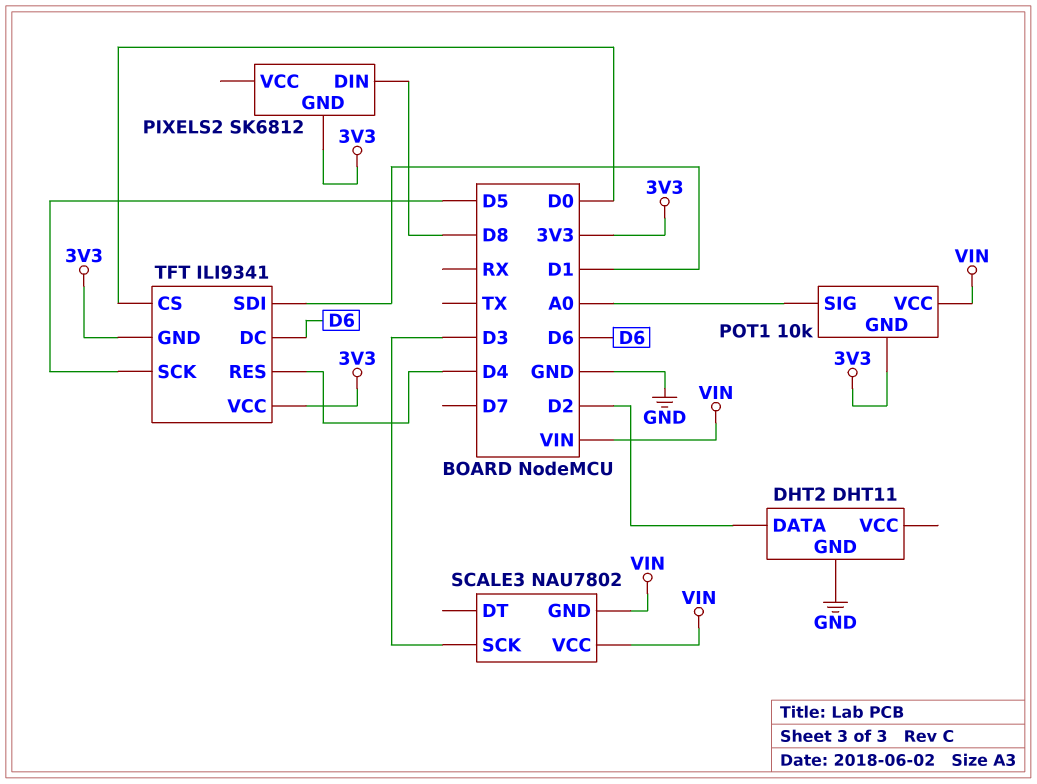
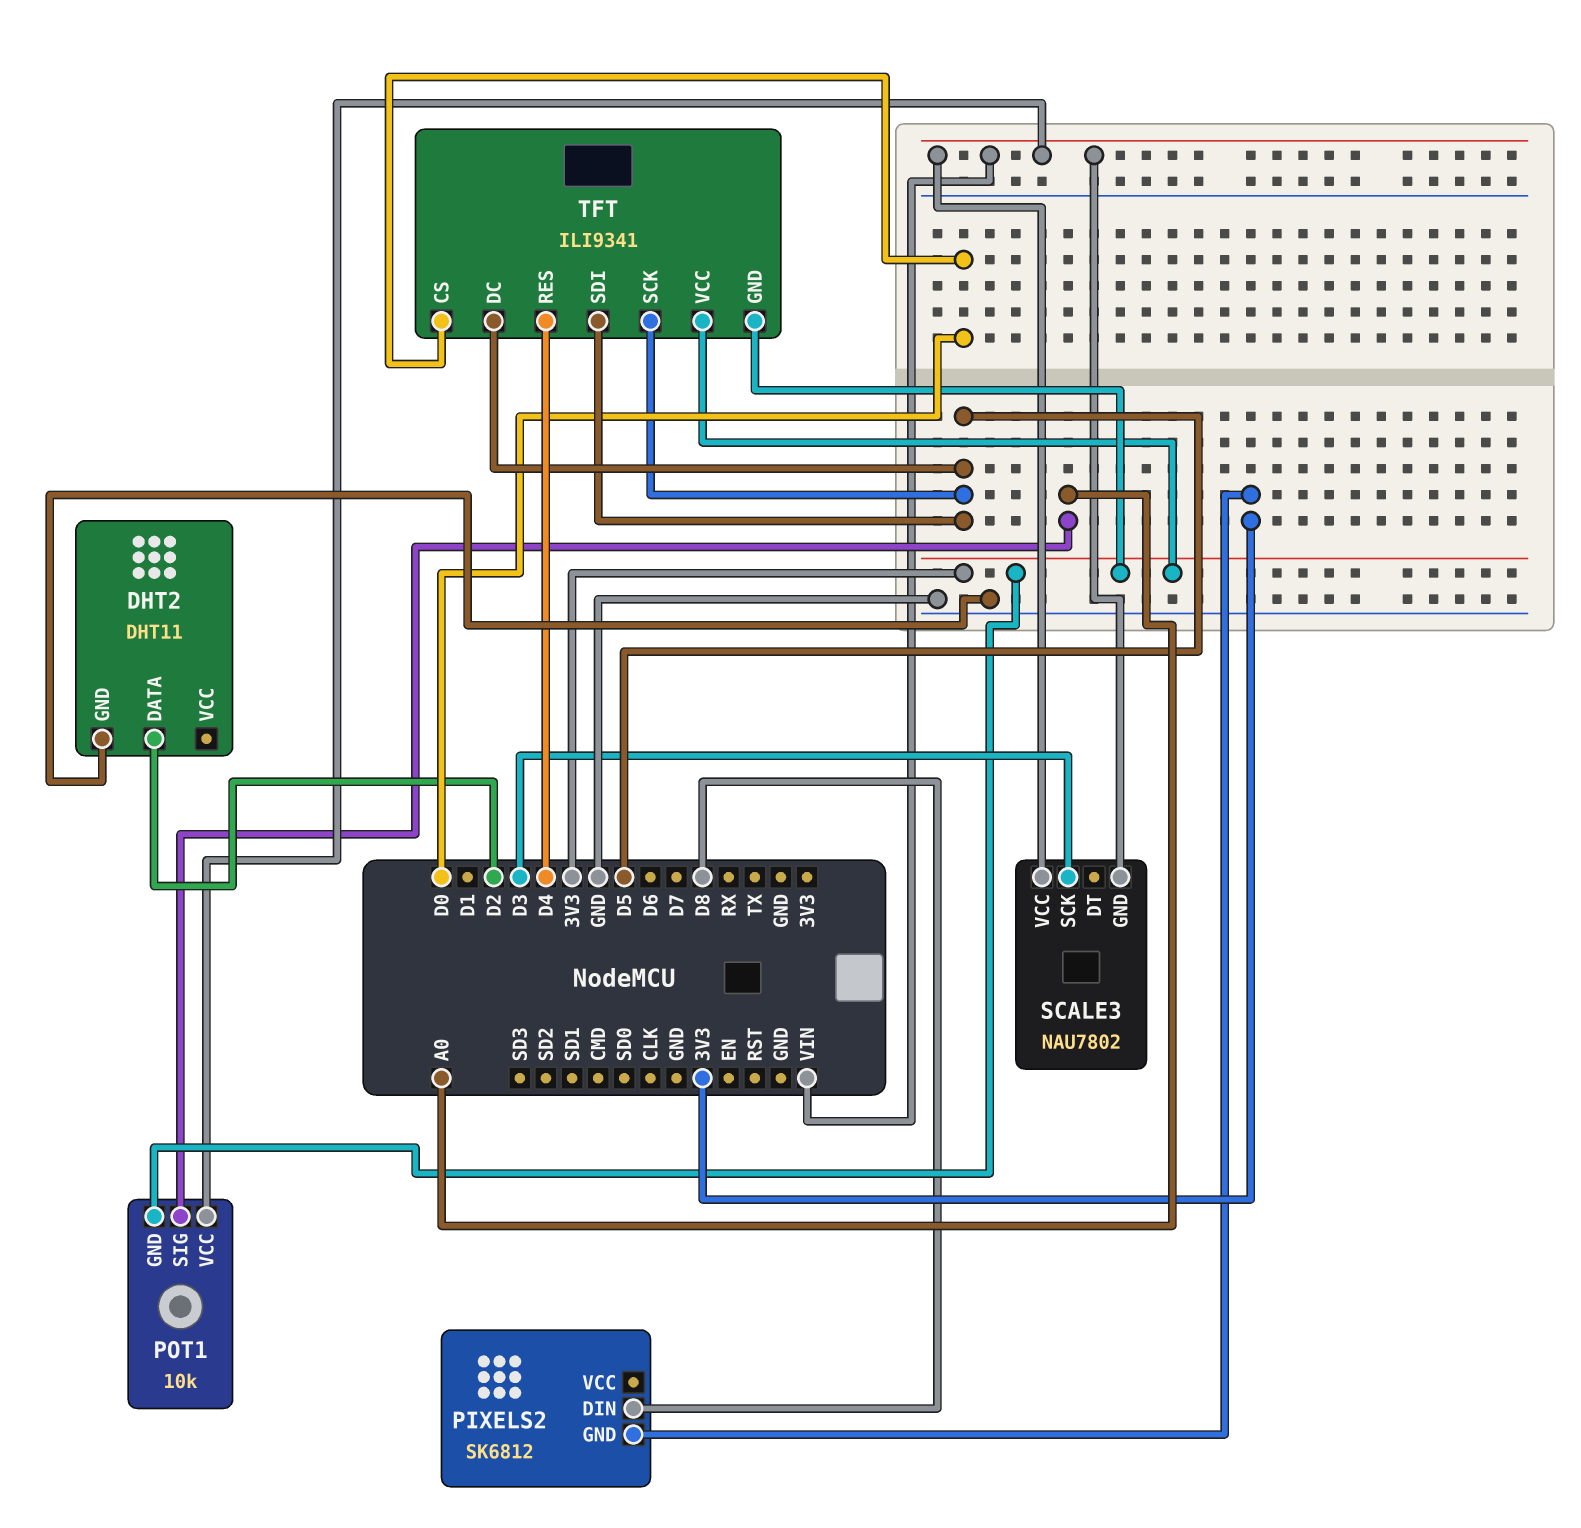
TFT pin DC: D6 -> D5
TFT pin SDI: D1 -> D5

